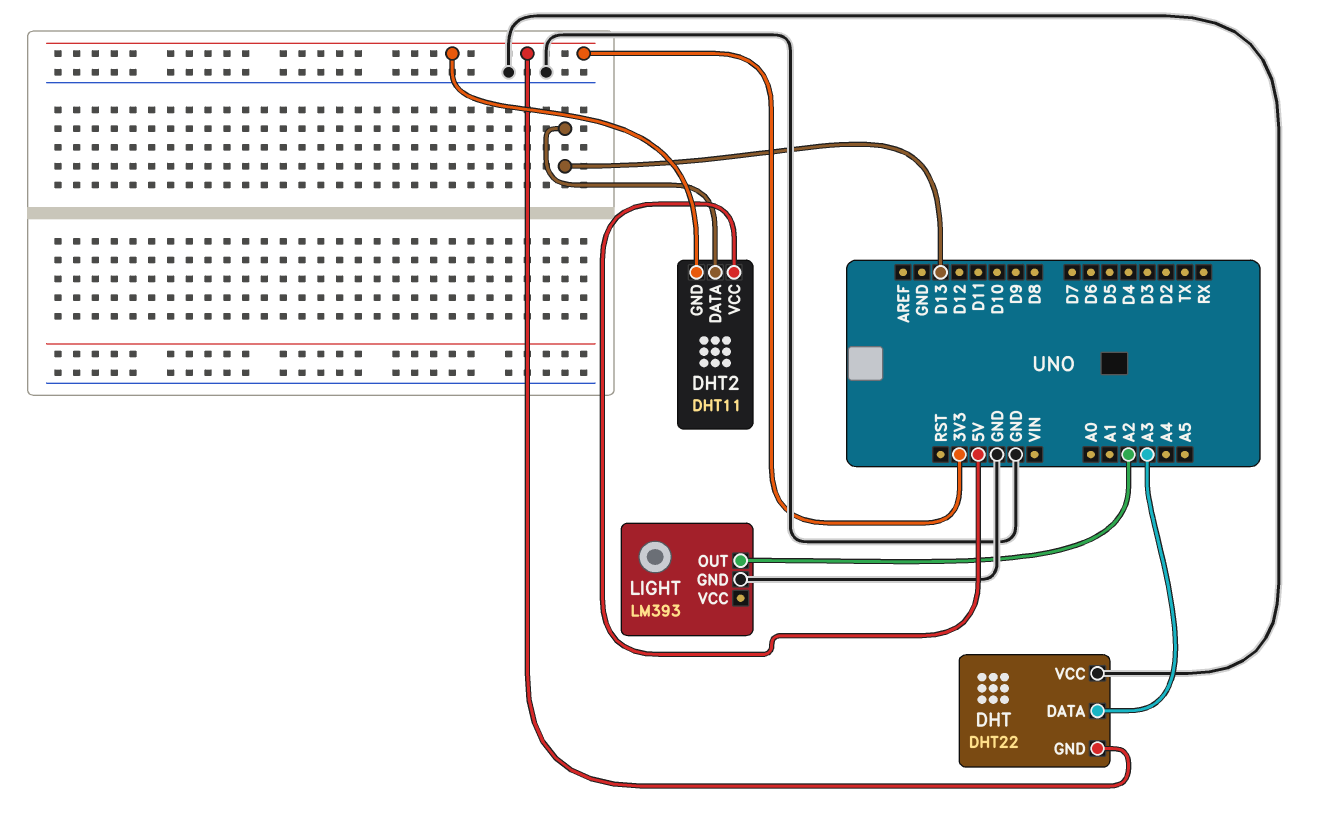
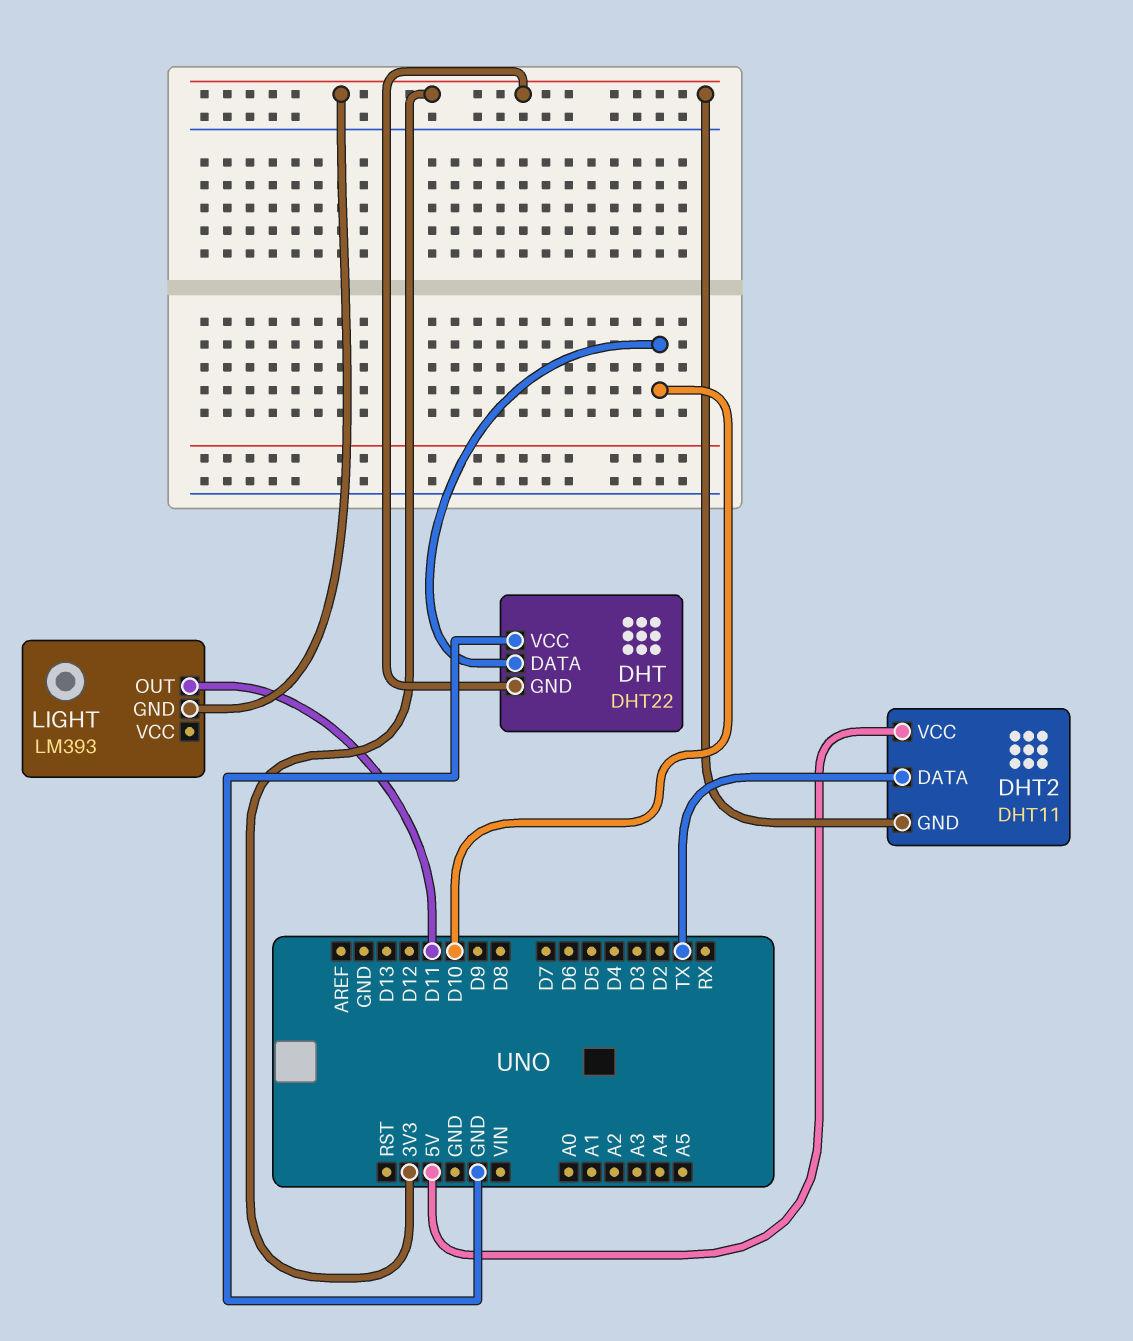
DHT pin DATA: A3 -> D10
DHT2 pin DATA: D13 -> TX
LIGHT pin GND: GND -> 3V3
LIGHT pin OUT: A2 -> D11

